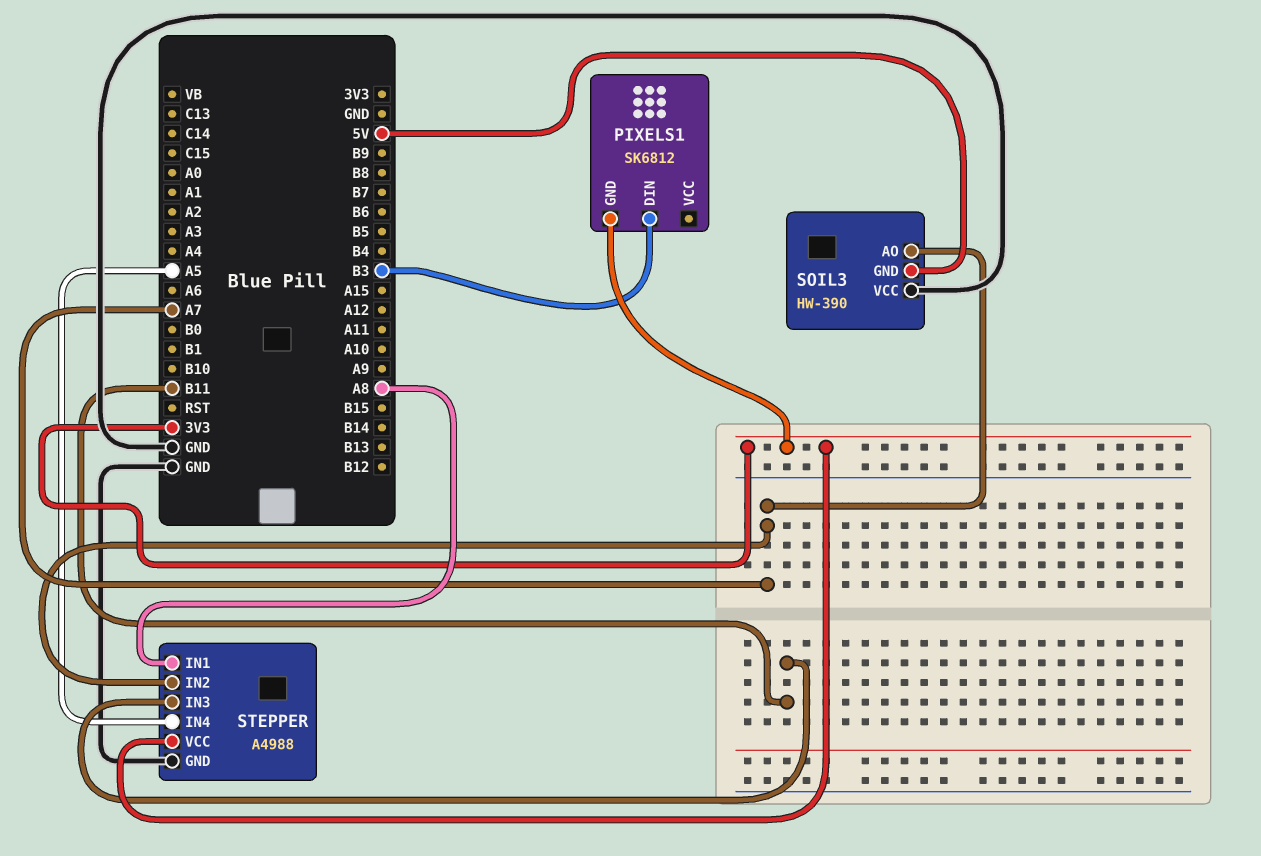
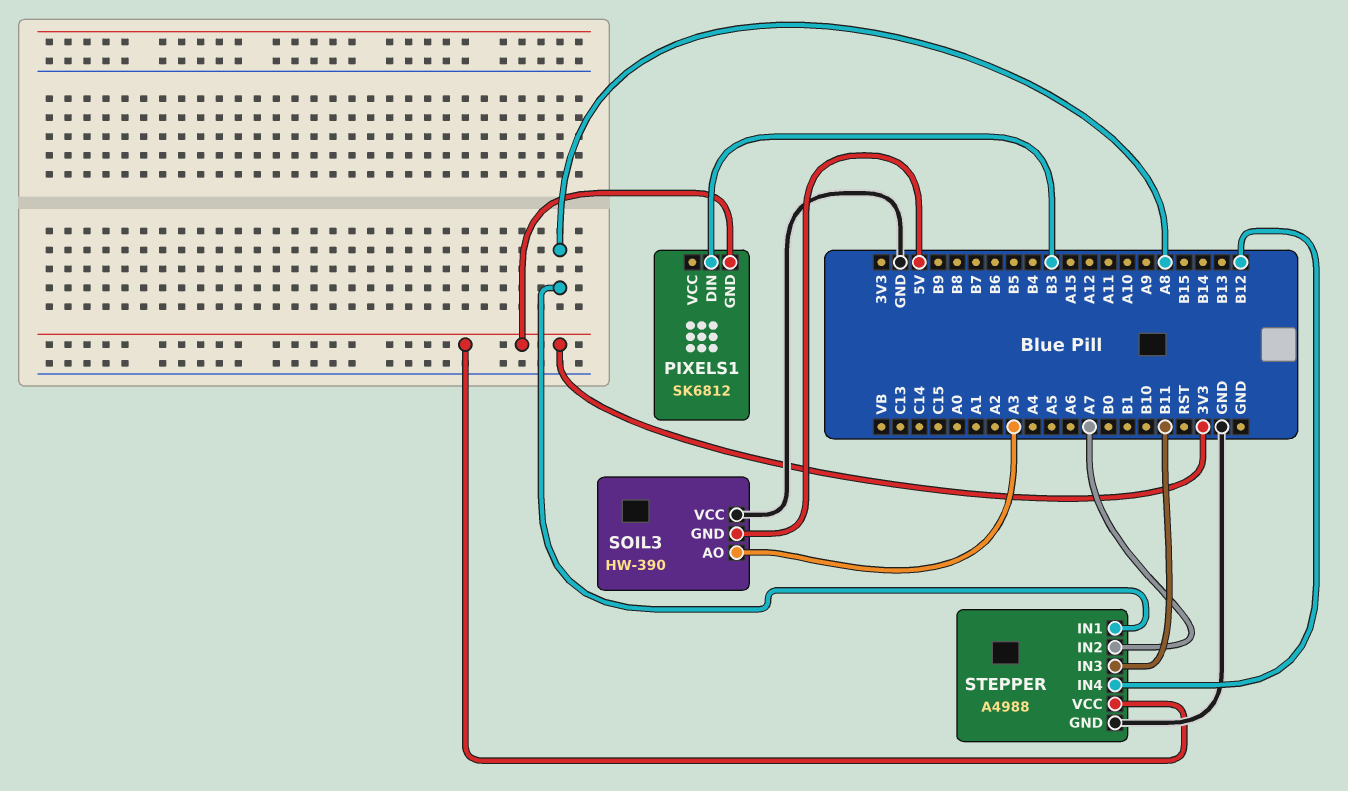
SOIL3 pin AO: A7 -> A3
STEPPER pin IN4: A5 -> B12

